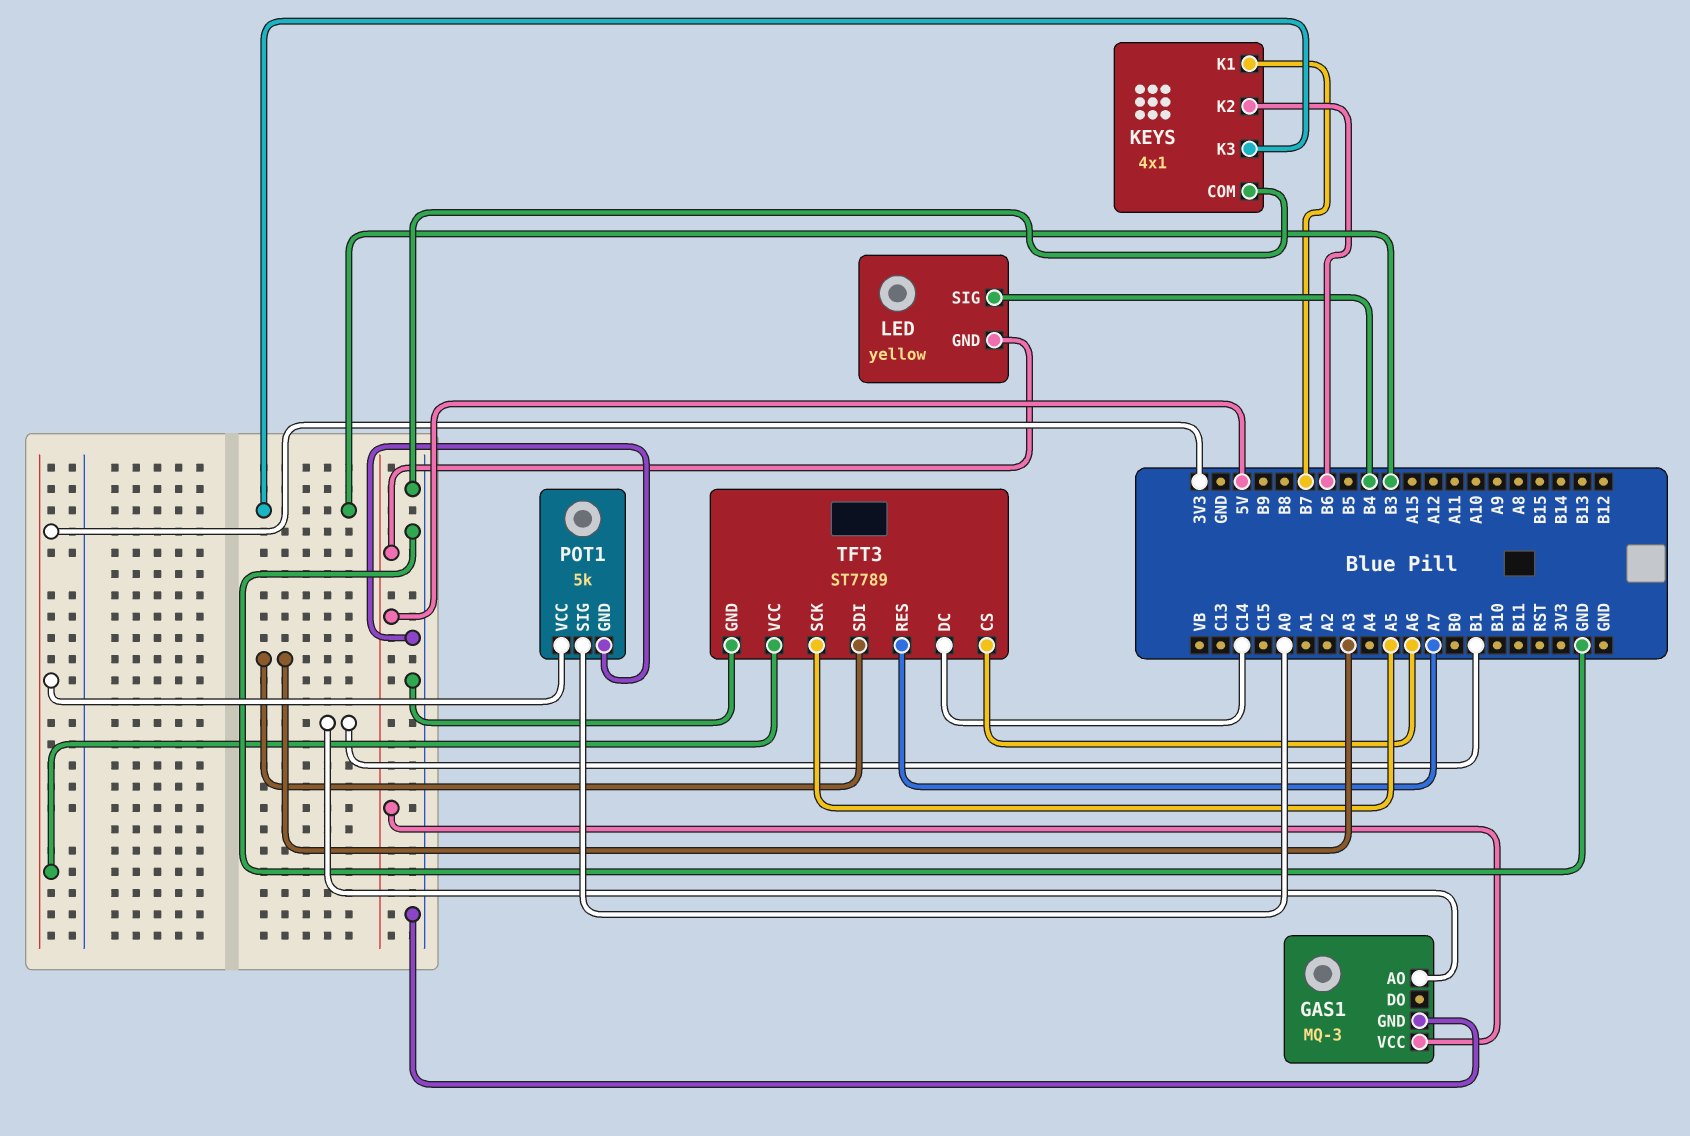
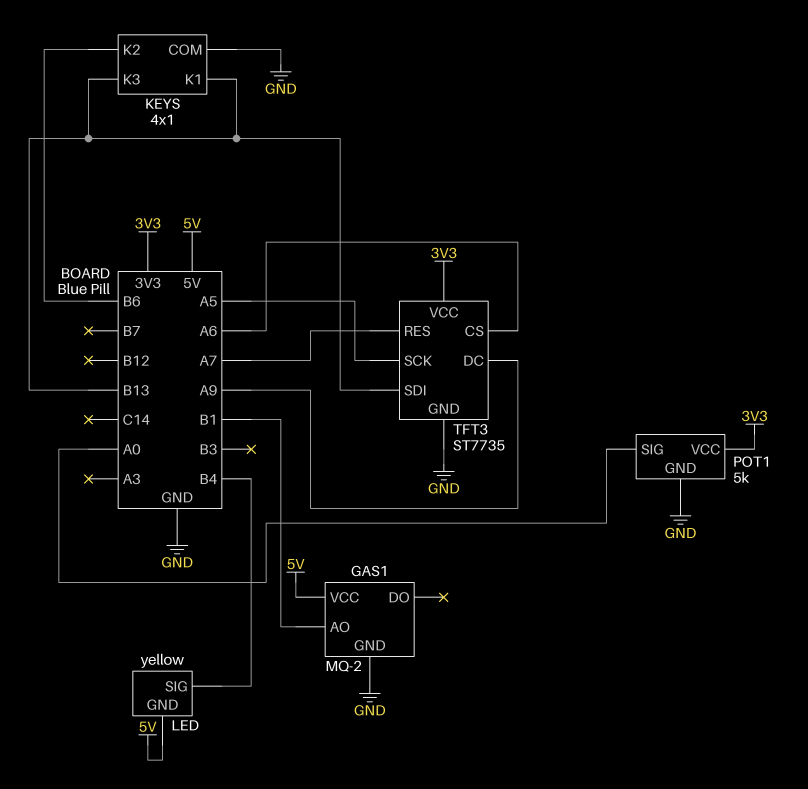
GAS1: MQ-3 -> MQ-2
KEYS pin K1: B7 -> B13
KEYS pin K3: B3 -> B13
TFT3: ST7789 -> ST7735
TFT3 pin DC: C14 -> A9
TFT3 pin SDI: A3 -> B13

